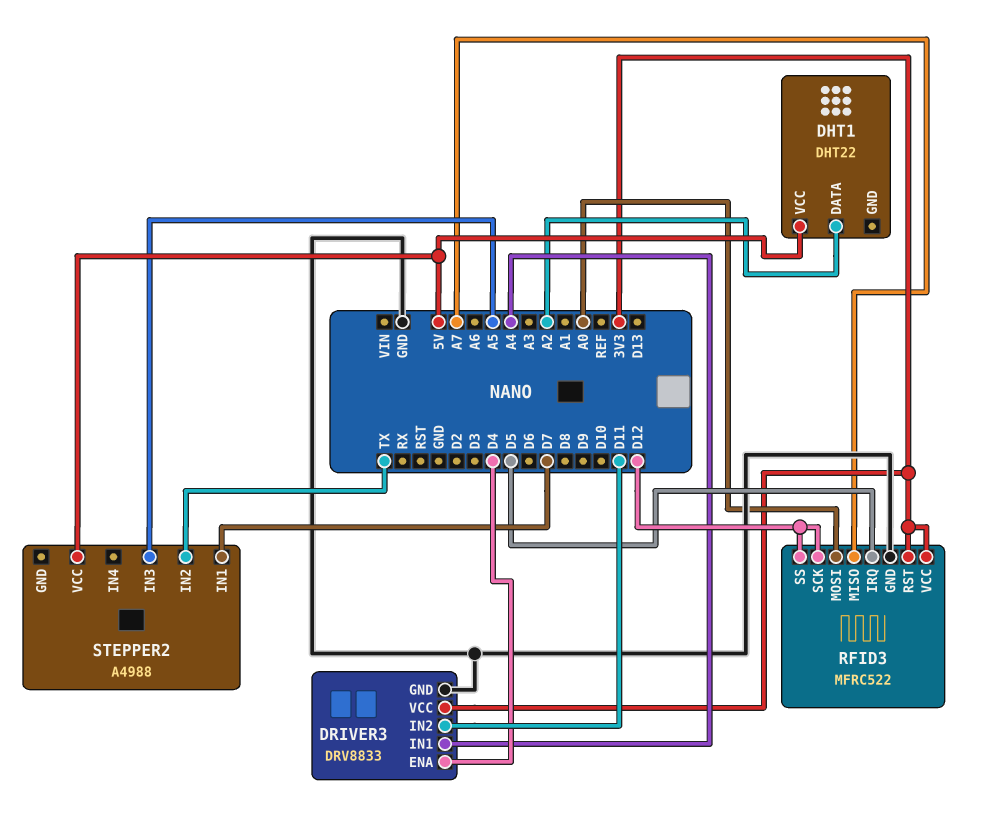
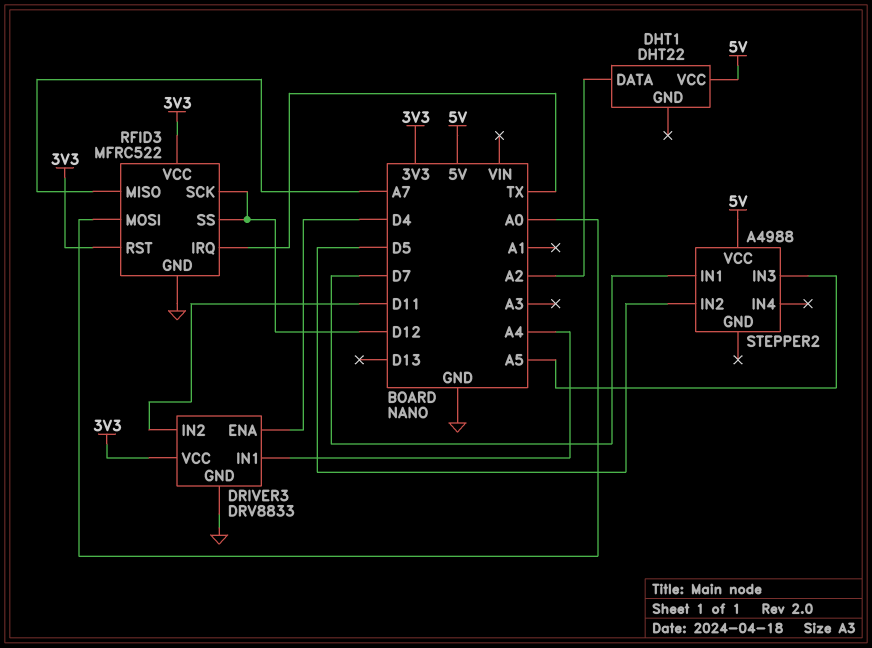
RFID3 pin IRQ: D5 -> TX
STEPPER2 pin IN2: TX -> D5

